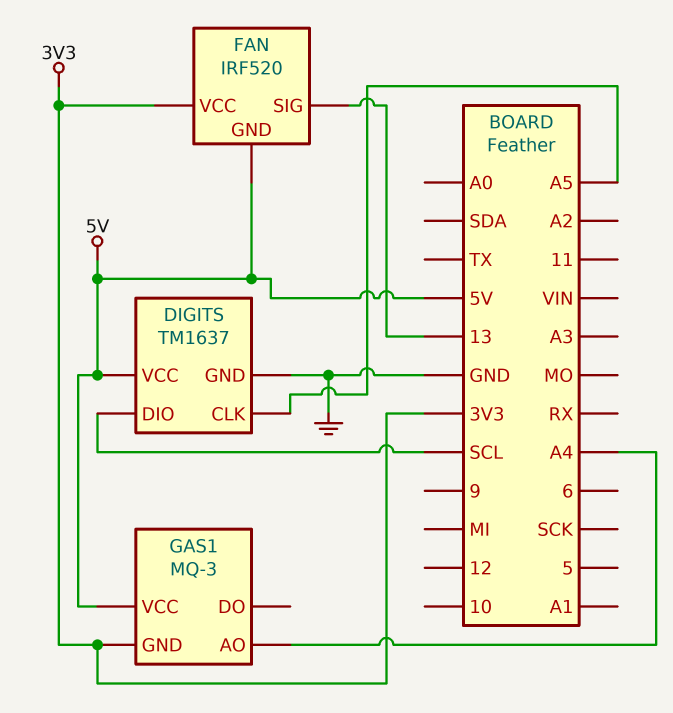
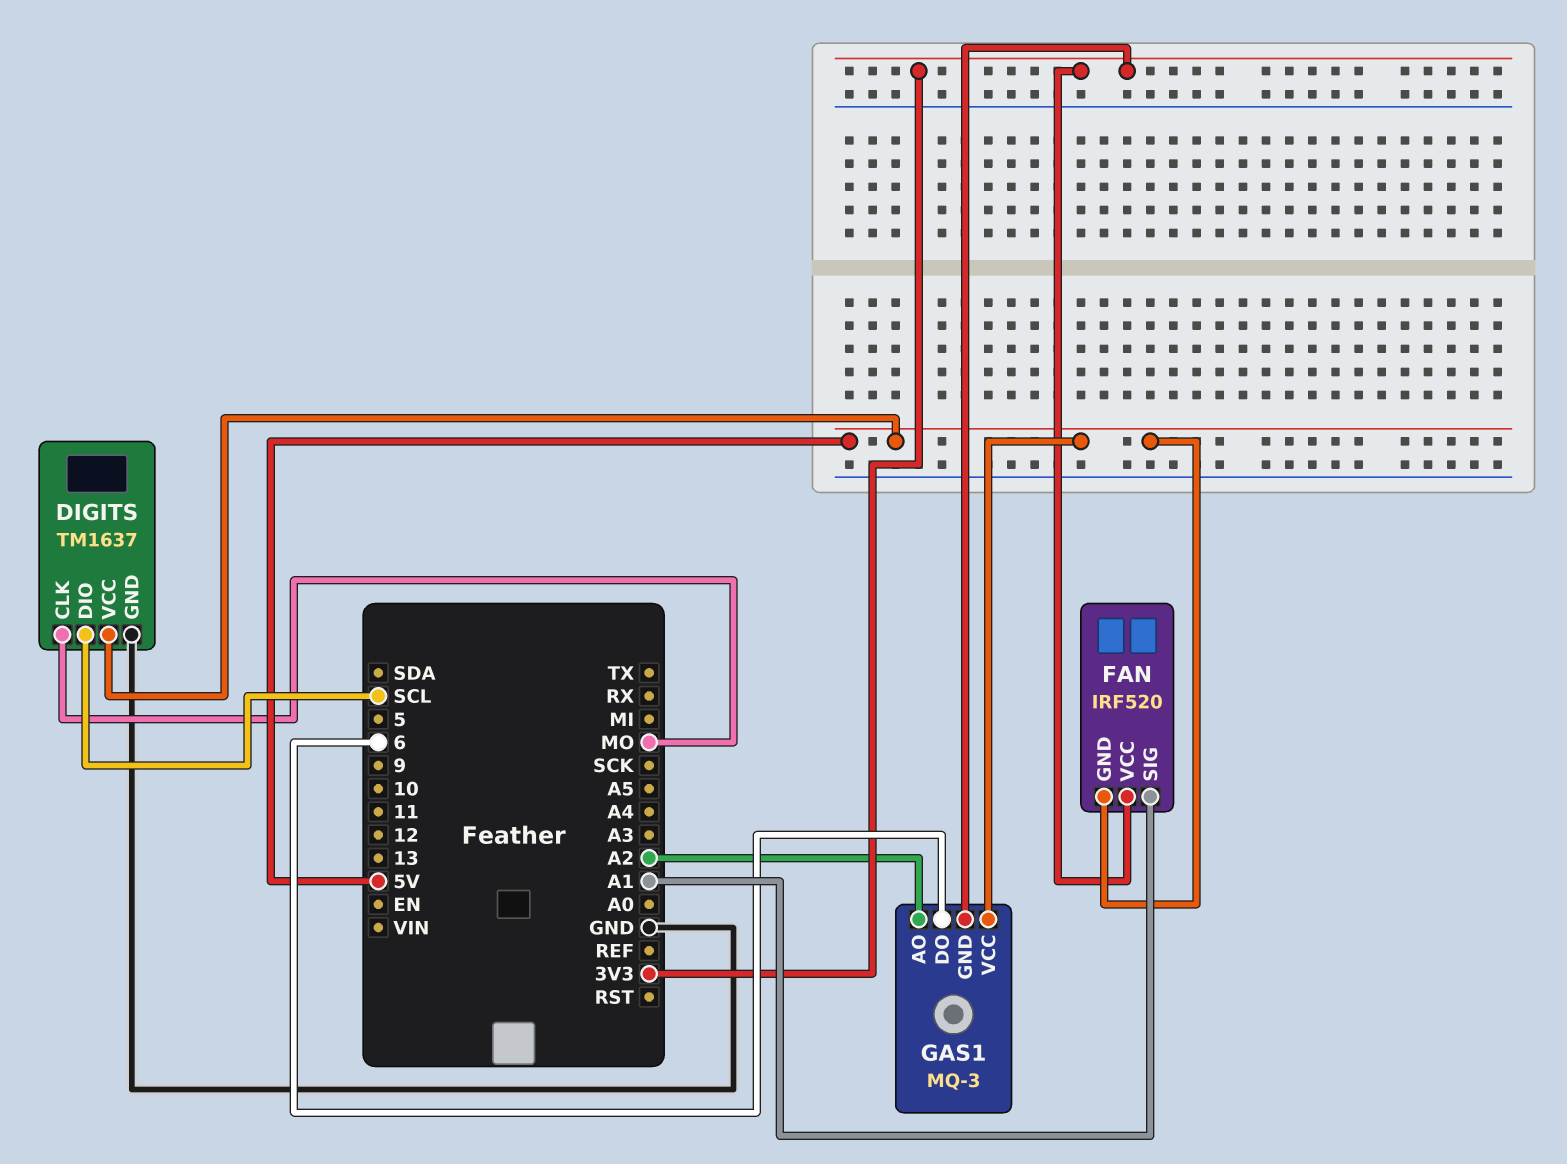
DIGITS pin CLK: A5 -> MO
FAN pin SIG: 13 -> A1
GAS1 pin AO: A4 -> A2
GAS1 pin DO: none -> 6

